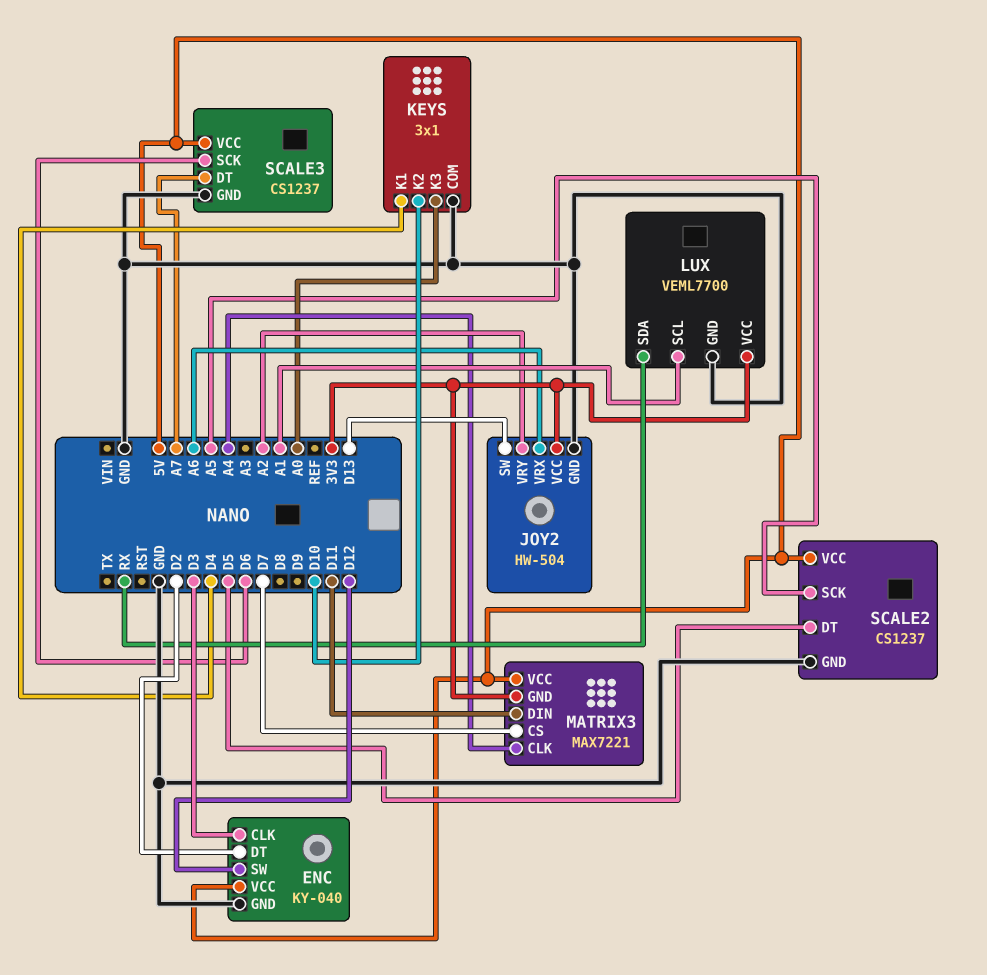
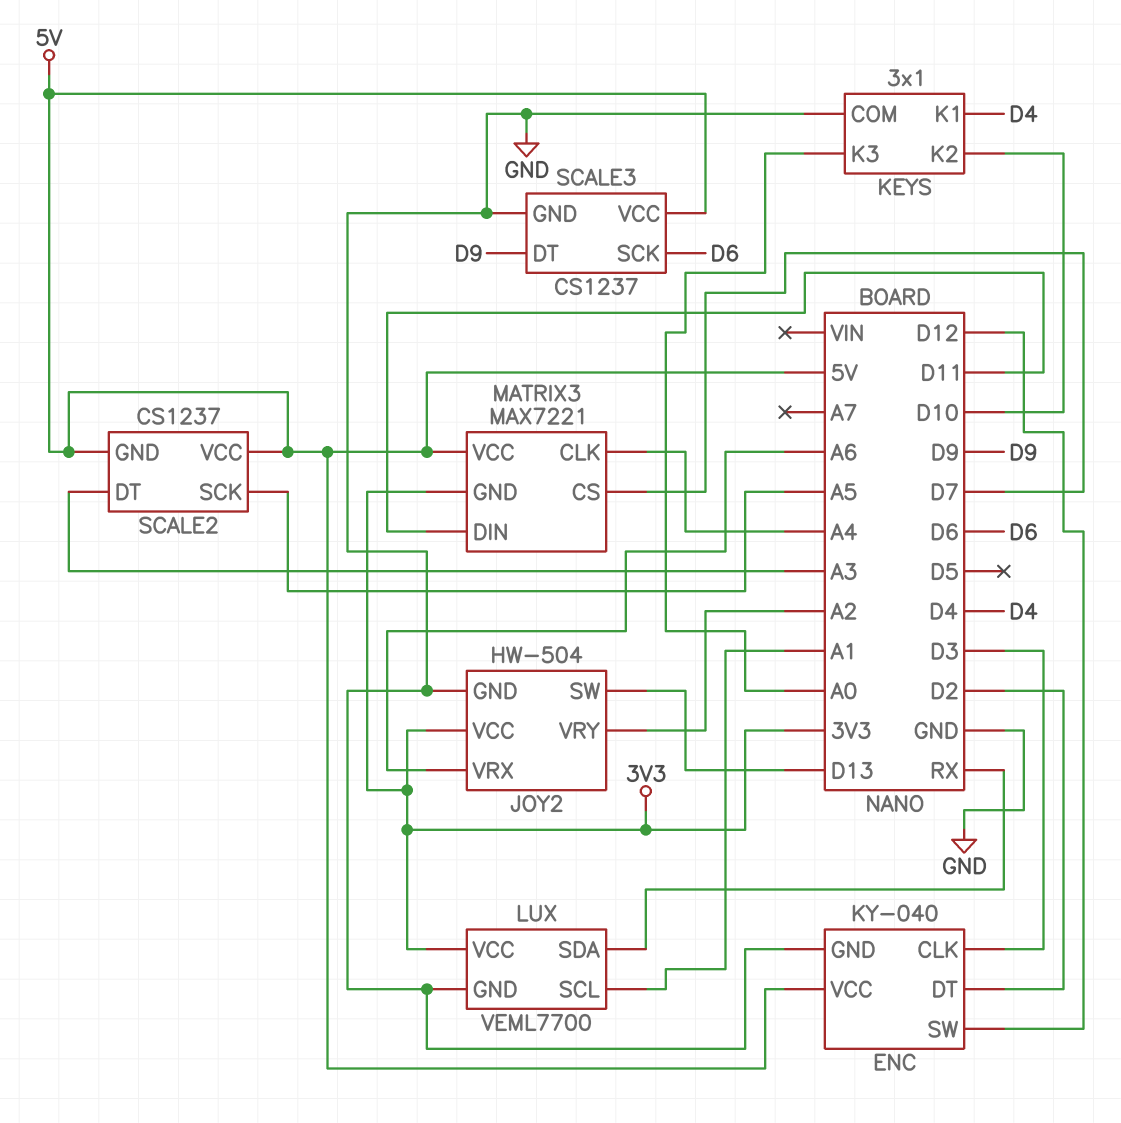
SCALE2 pin DT: D5 -> A3
SCALE2 pin GND: GND -> 5V
SCALE3 pin DT: A7 -> D9

